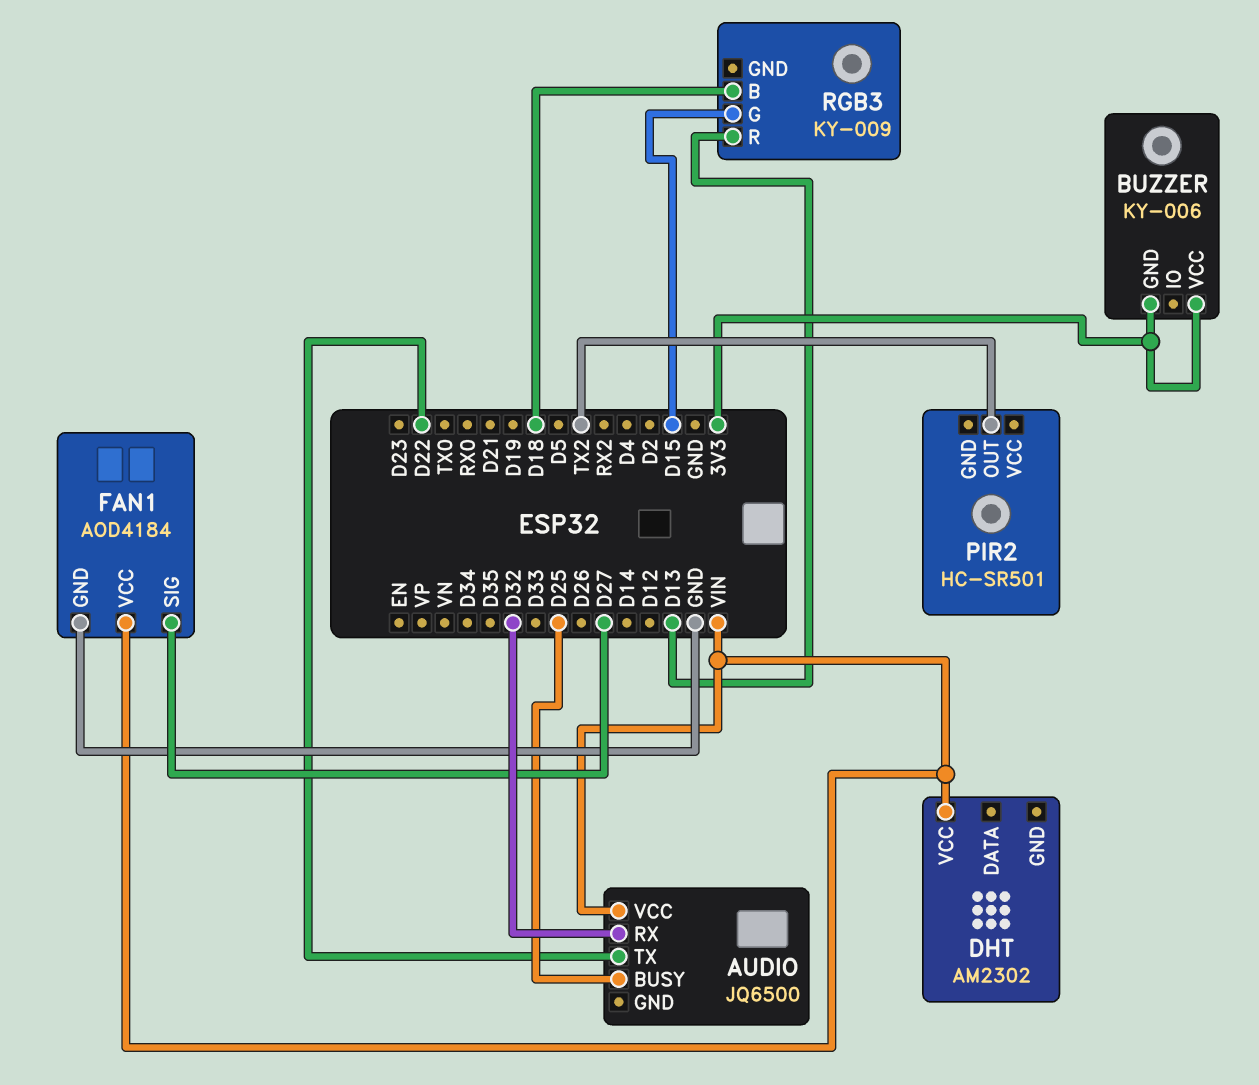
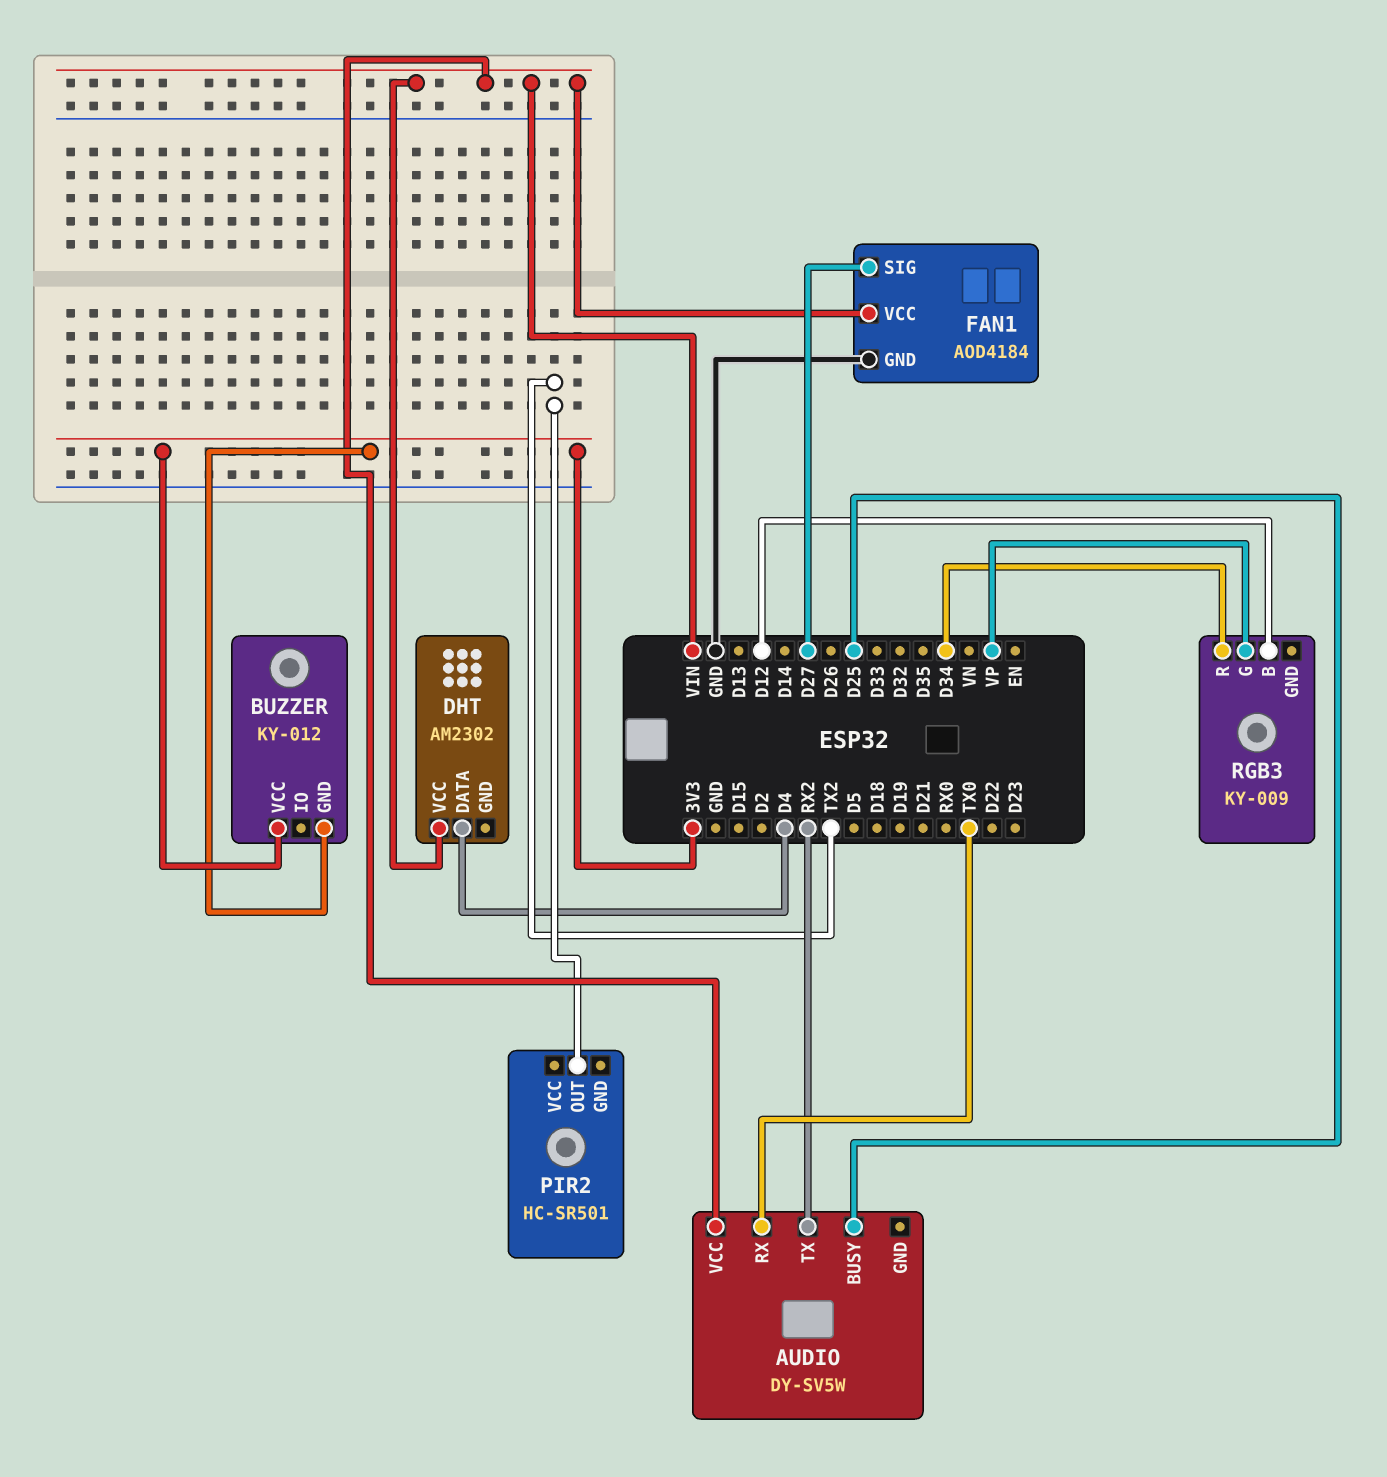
AUDIO: JQ6500 -> DY-SV5W
AUDIO pin RX: D32 -> TX0
AUDIO pin TX: D22 -> RX2
BUZZER: KY-006 -> KY-012
DHT pin DATA: none -> D4
RGB3 pin B: D18 -> D12
RGB3 pin G: D15 -> VP
RGB3 pin R: D13 -> D34

